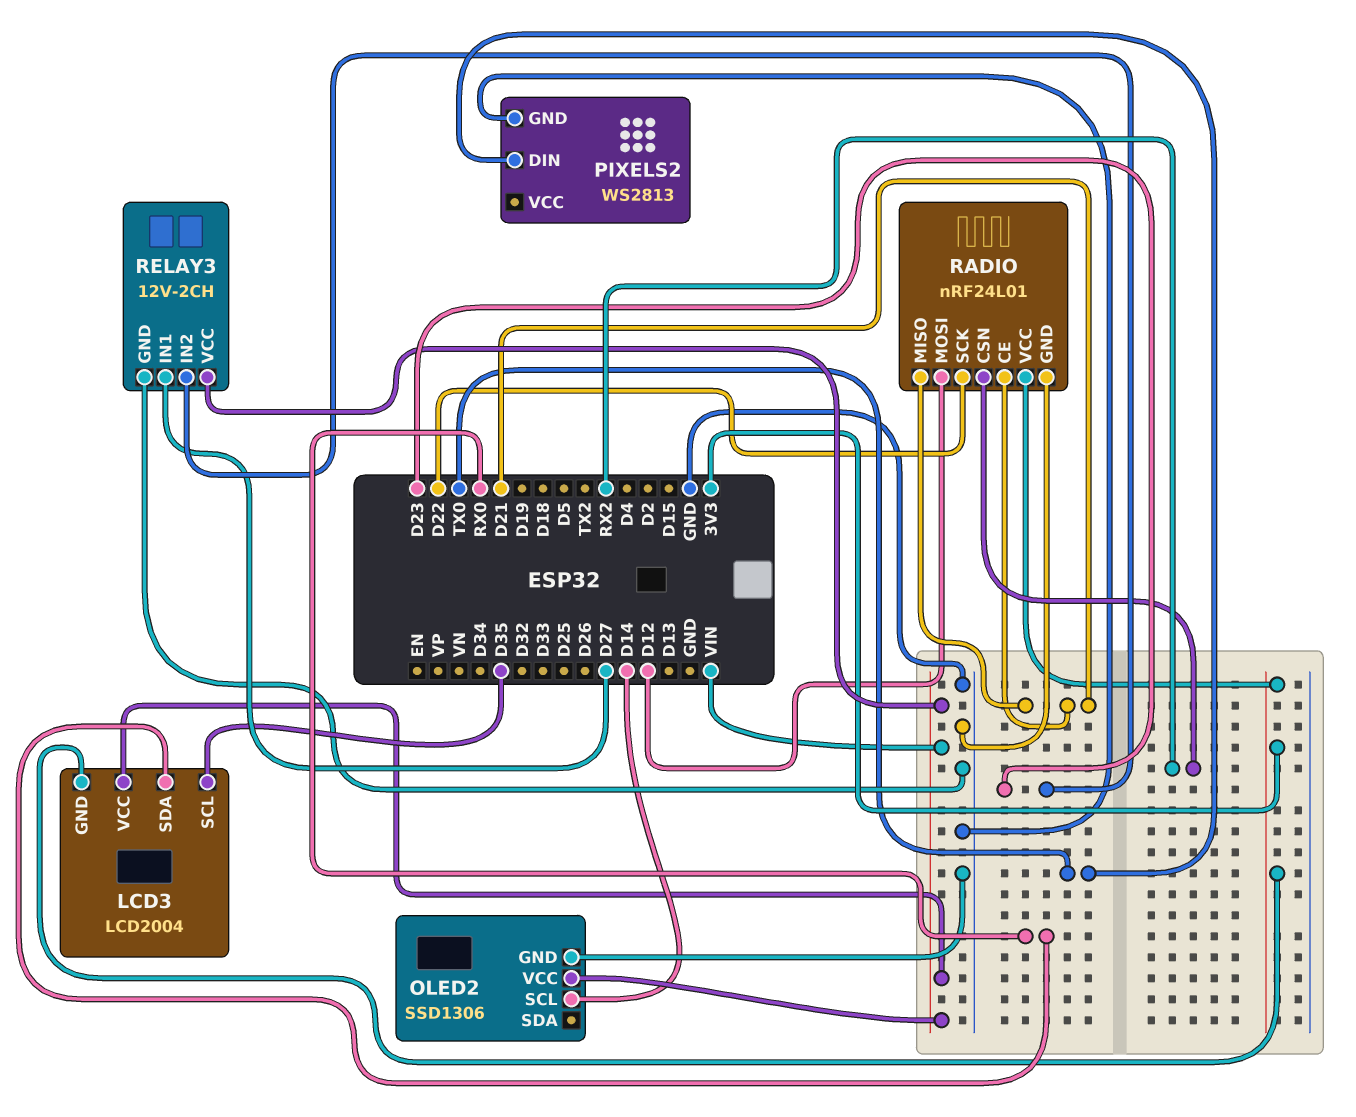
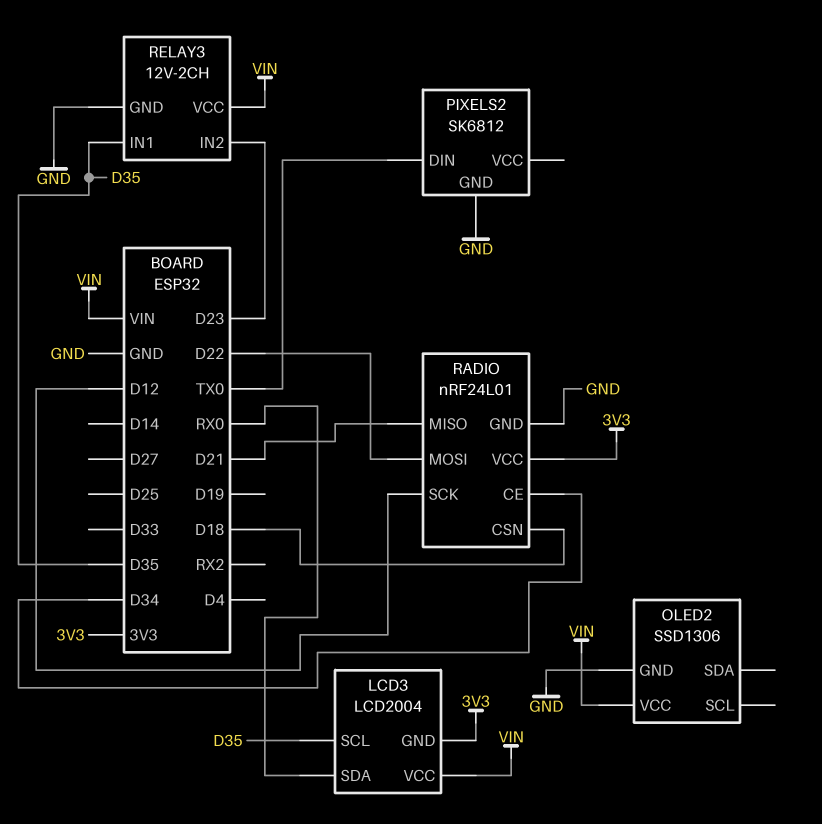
OLED2 pin SCL: D14 -> none
PIXELS2: WS2813 -> SK6812
RADIO pin CE: D21 -> D34
RADIO pin CSN: RX2 -> D18
RADIO pin MOSI: D12 -> D22
RADIO pin SCK: D22 -> D12
RELAY3 pin IN1: D27 -> D35

